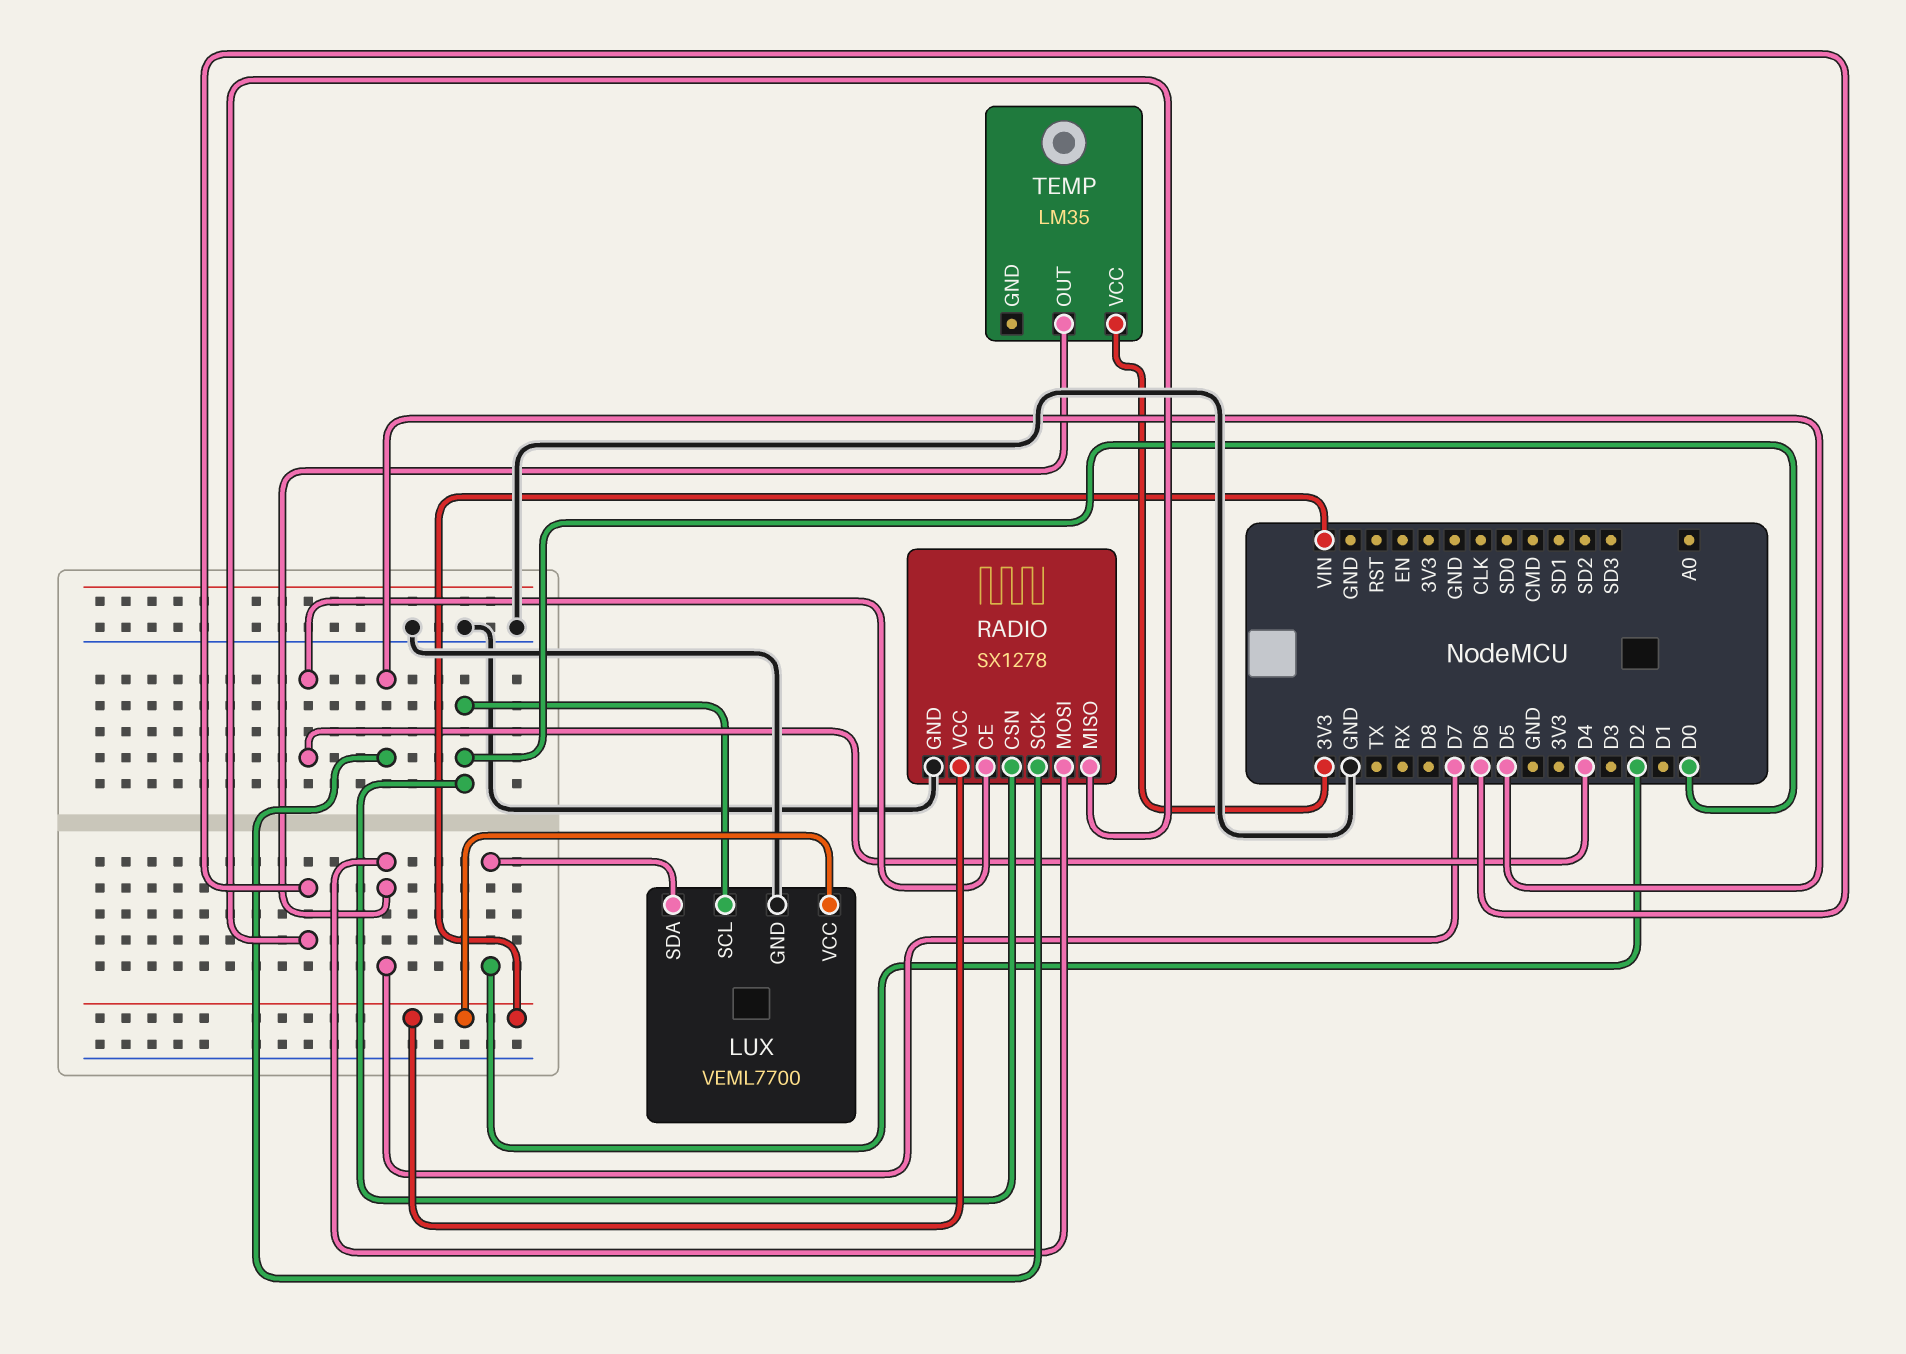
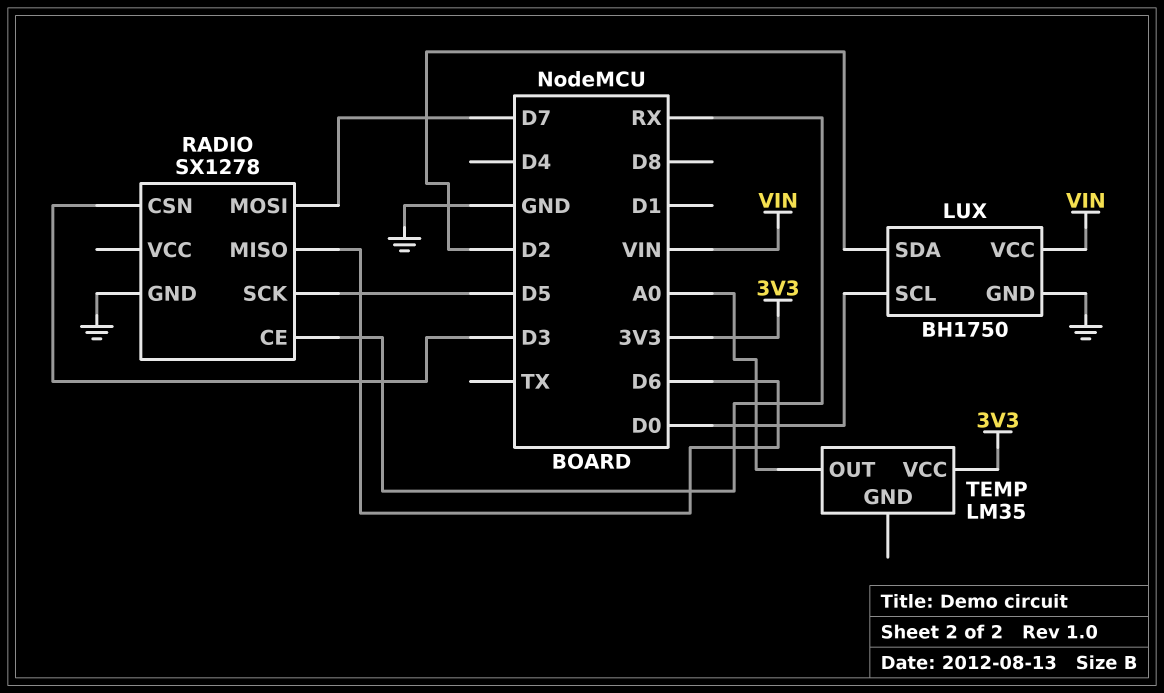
LUX: VEML7700 -> BH1750
RADIO pin CE: D4 -> RX
RADIO pin CSN: D0 -> D3
RADIO pin VCC: VIN -> none
TEMP pin OUT: D7 -> A0

